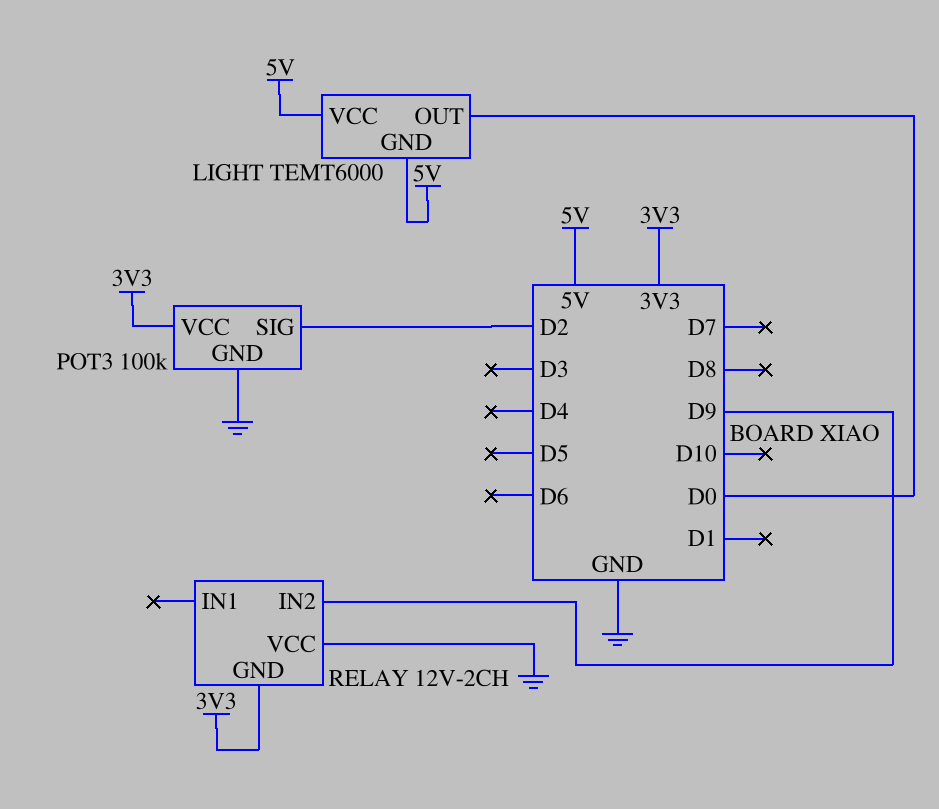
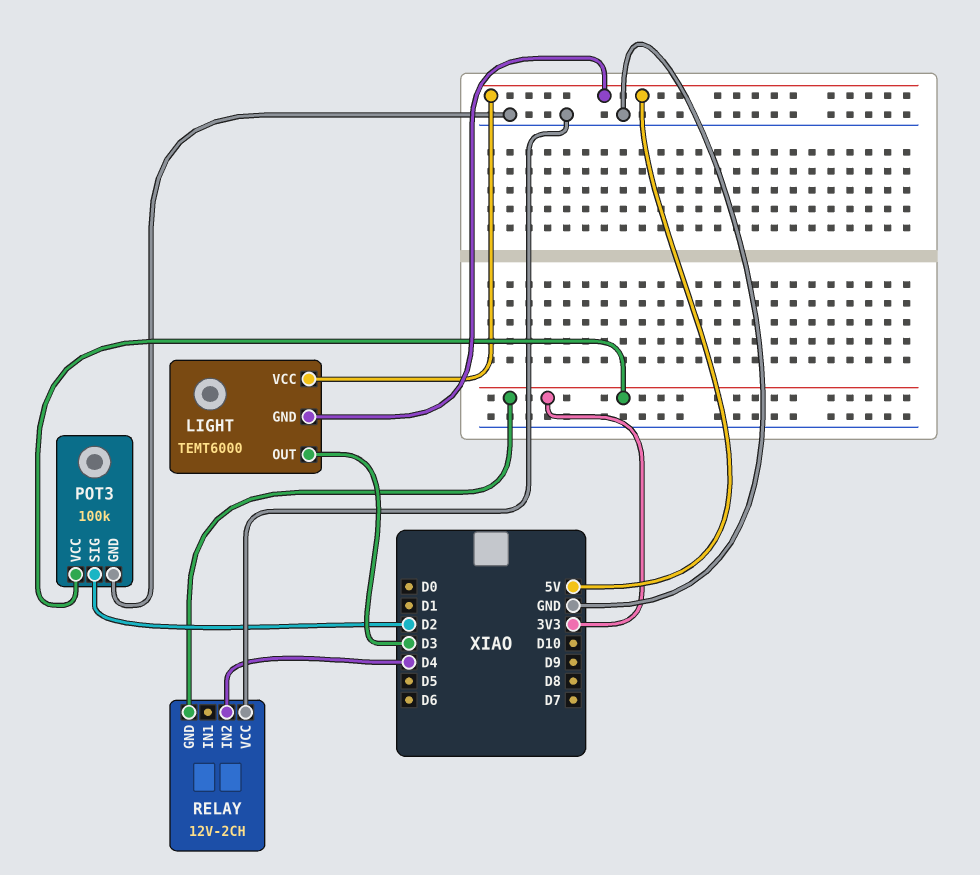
LIGHT pin OUT: D0 -> D3
RELAY pin IN2: D9 -> D4

